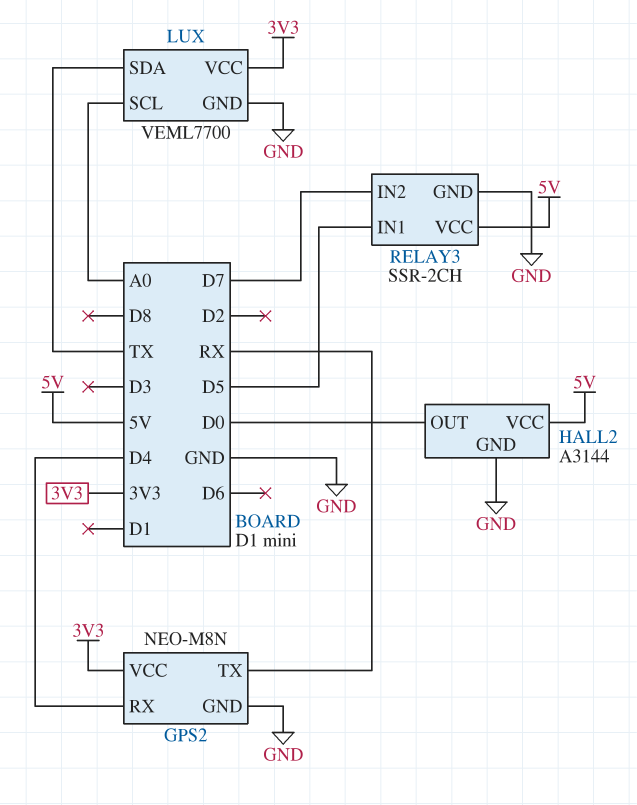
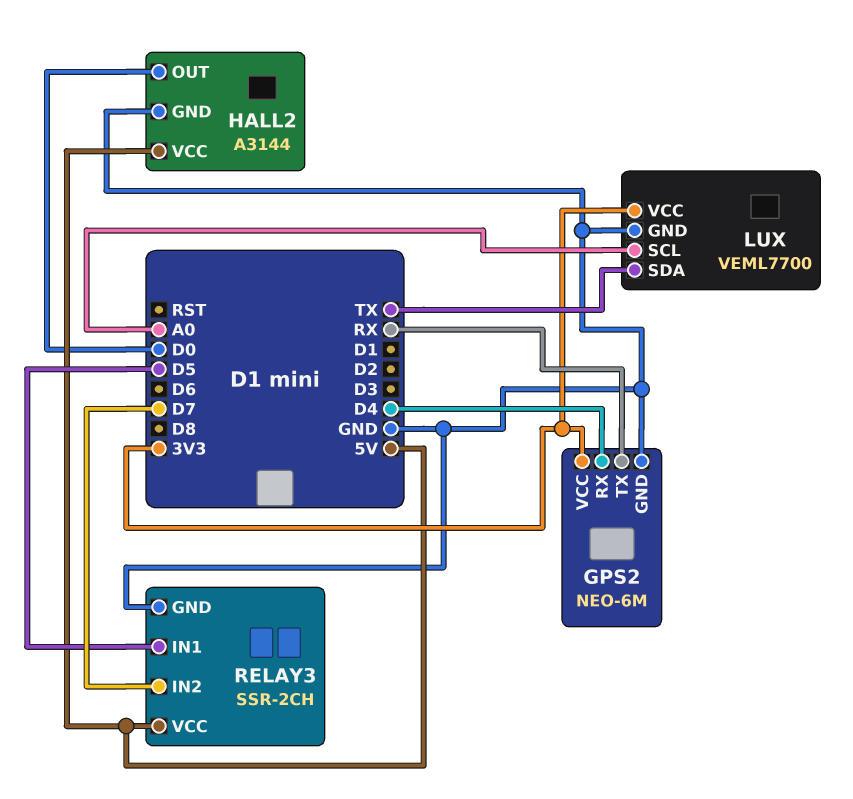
GPS2: NEO-M8N -> NEO-6M

